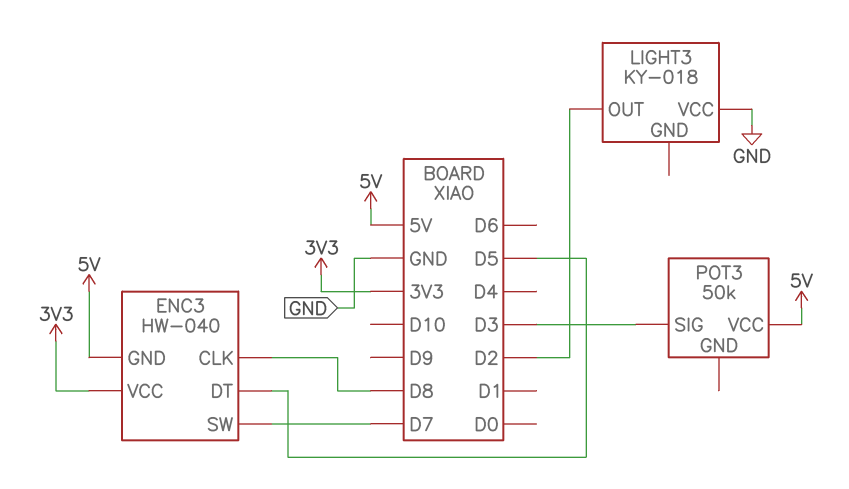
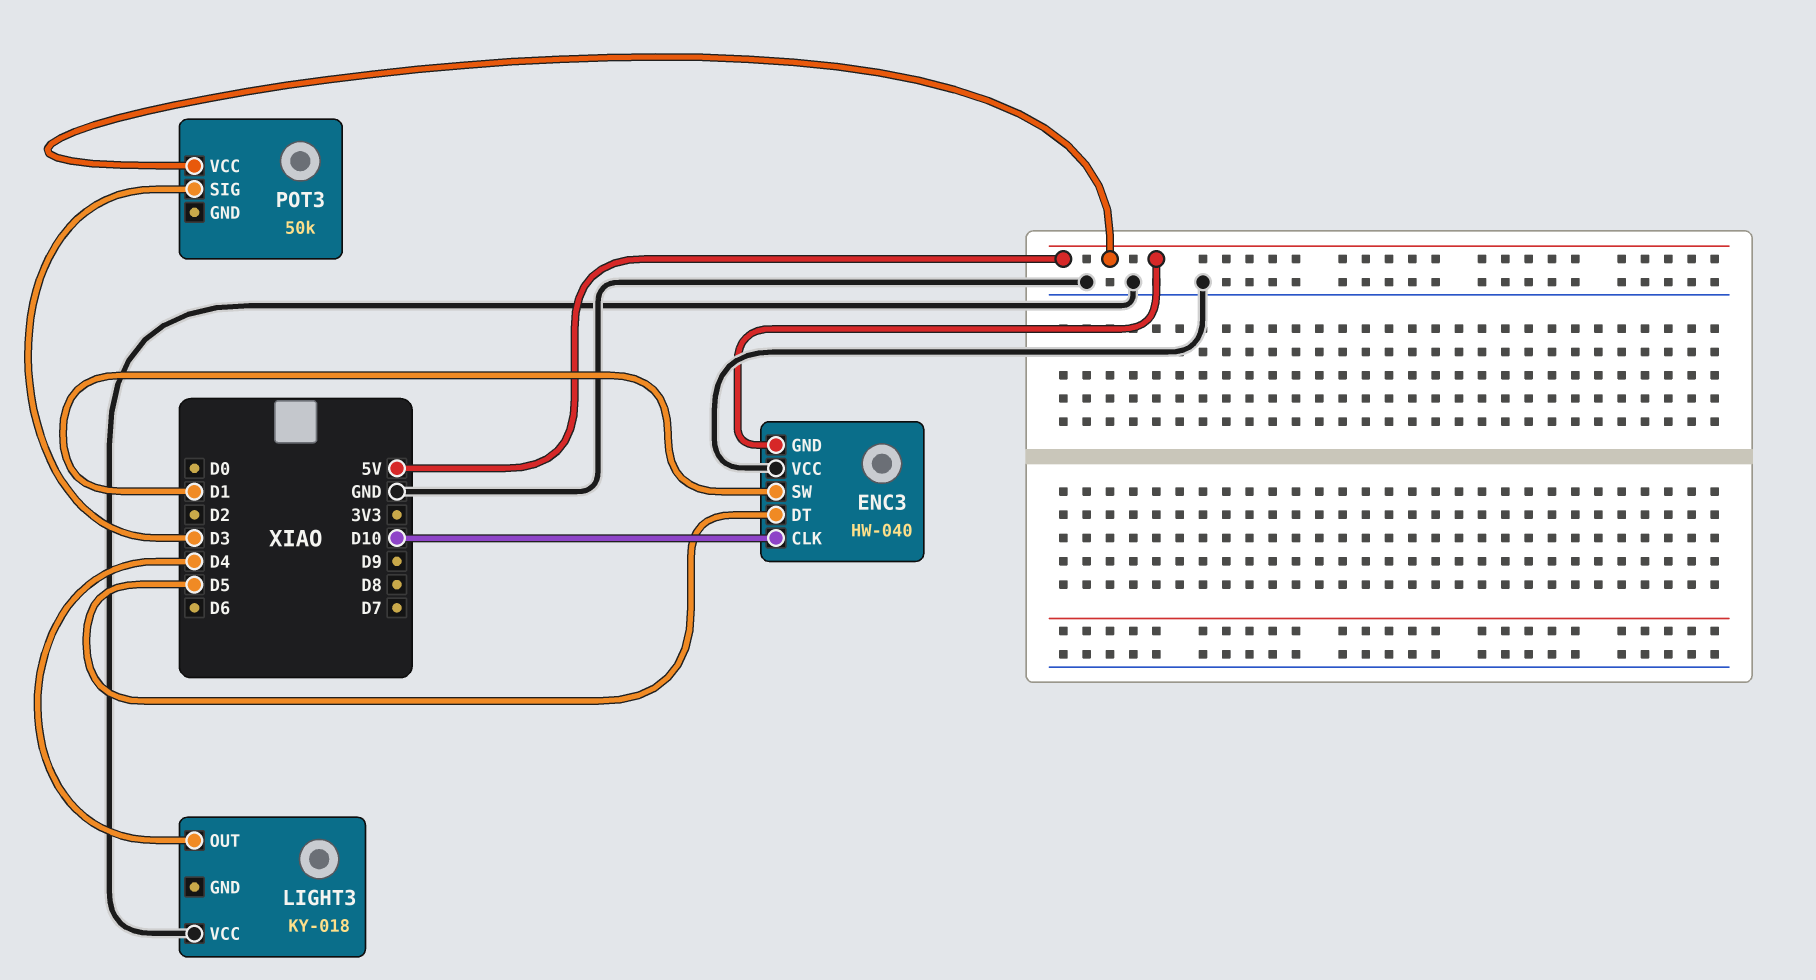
ENC3 pin CLK: D8 -> D10
ENC3 pin SW: D7 -> D1
ENC3 pin VCC: 3V3 -> GND
LIGHT3 pin OUT: D2 -> D4

